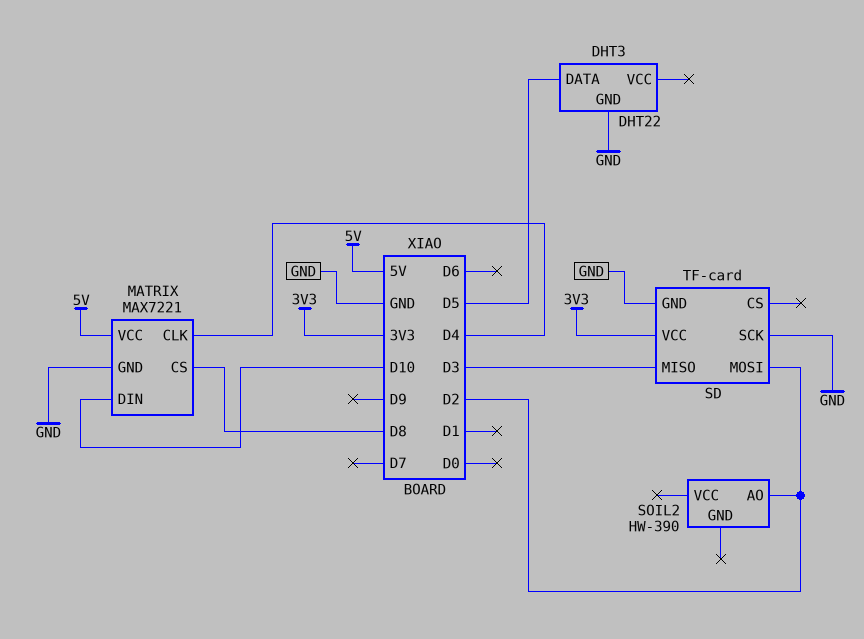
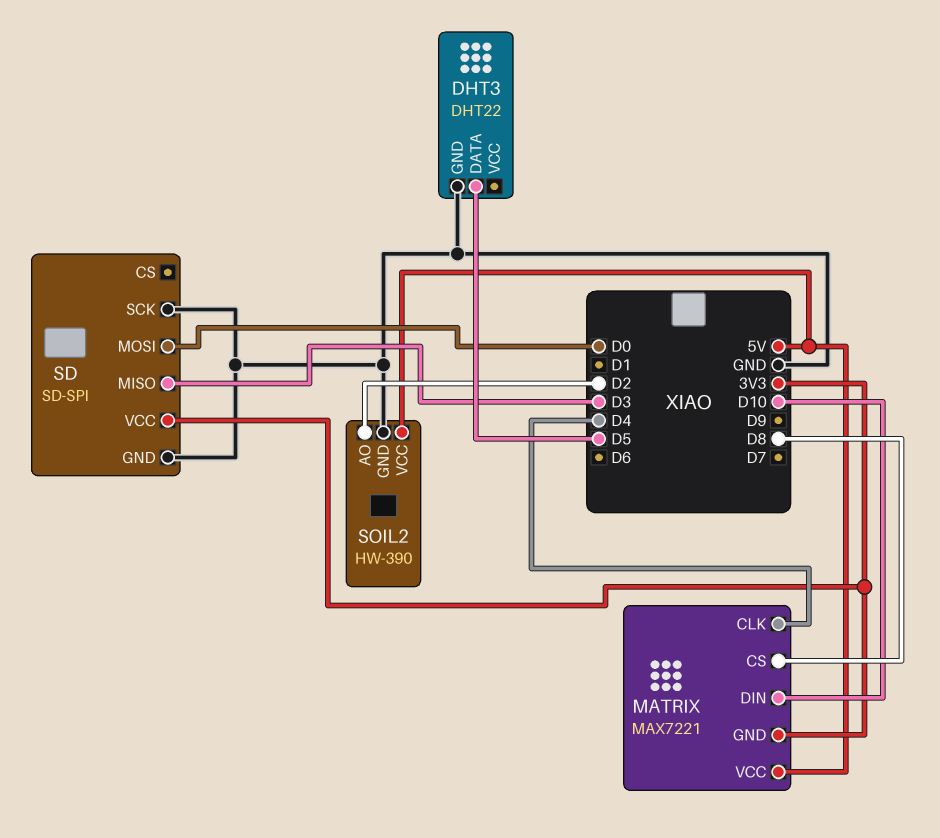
MATRIX pin GND: GND -> 3V3
SD: TF-card -> SD-SPI
SD pin MOSI: D2 -> D0
SOIL2 pin GND: none -> GND
SOIL2 pin VCC: none -> 5V

